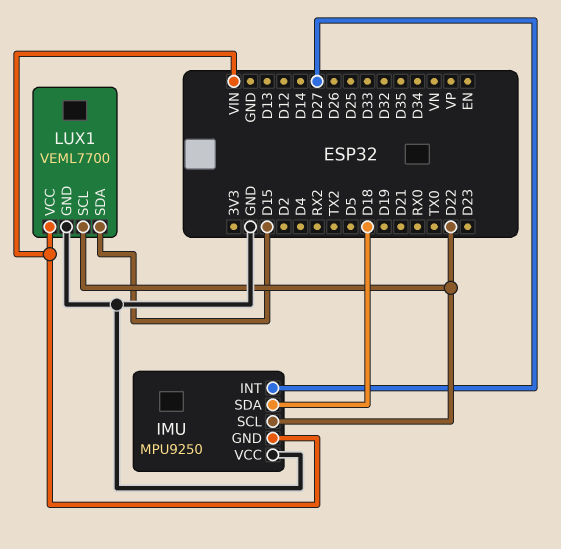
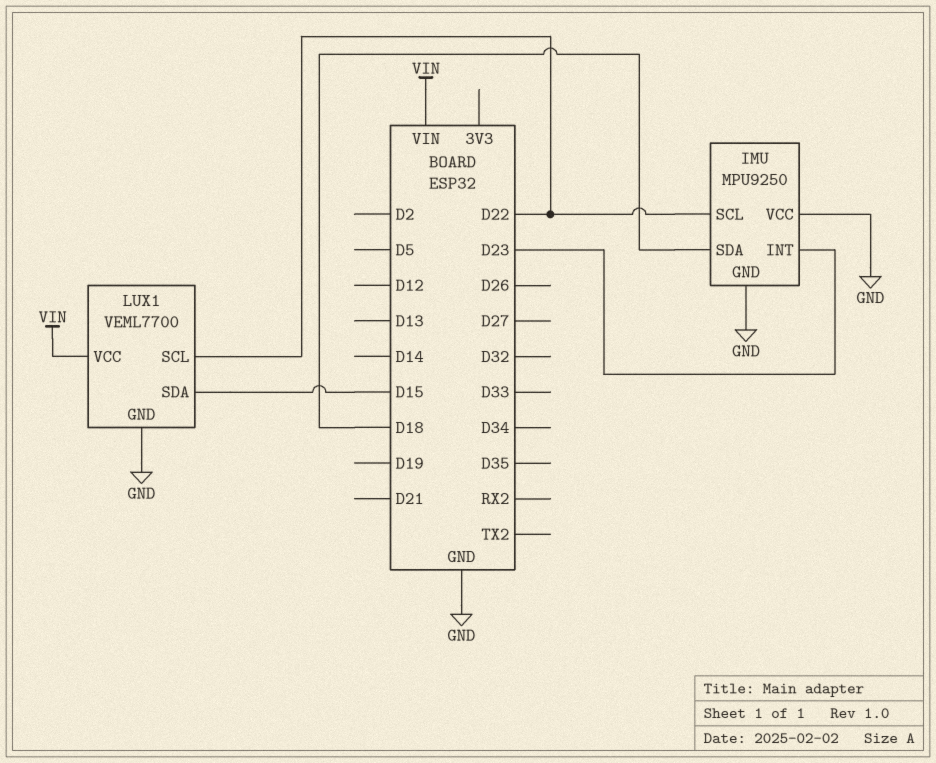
IMU pin GND: VIN -> GND
IMU pin INT: D27 -> D23

